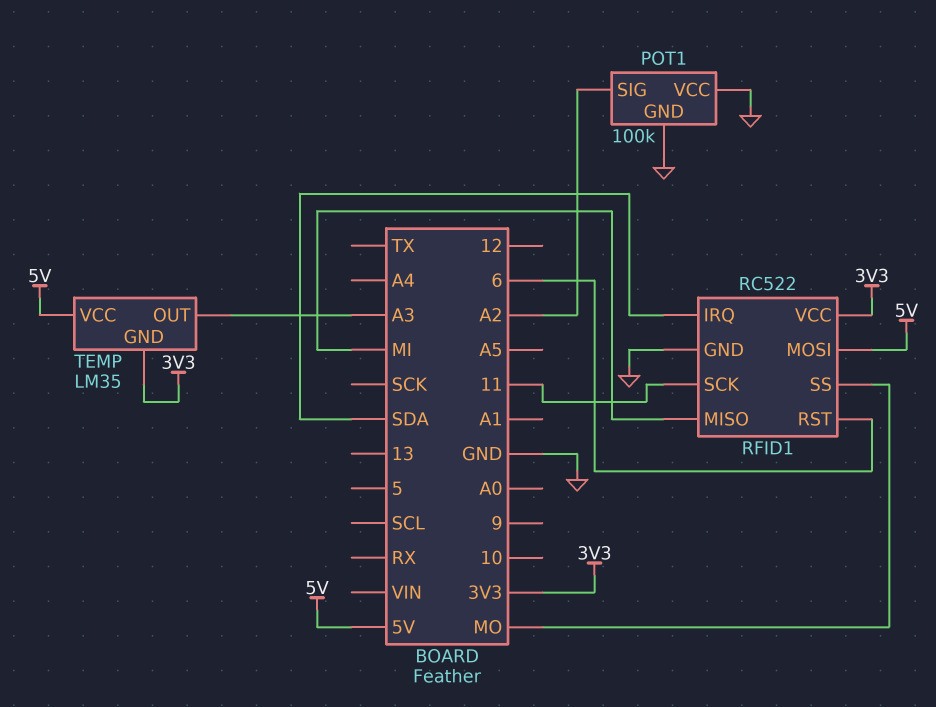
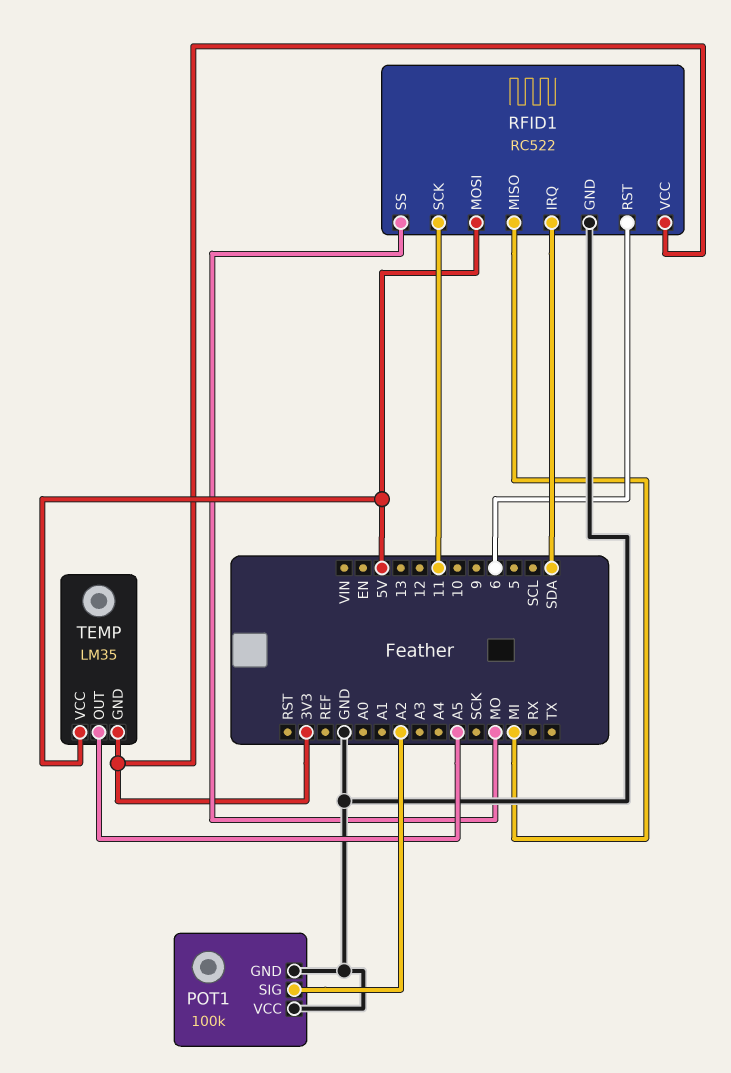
TEMP pin OUT: A3 -> A5

